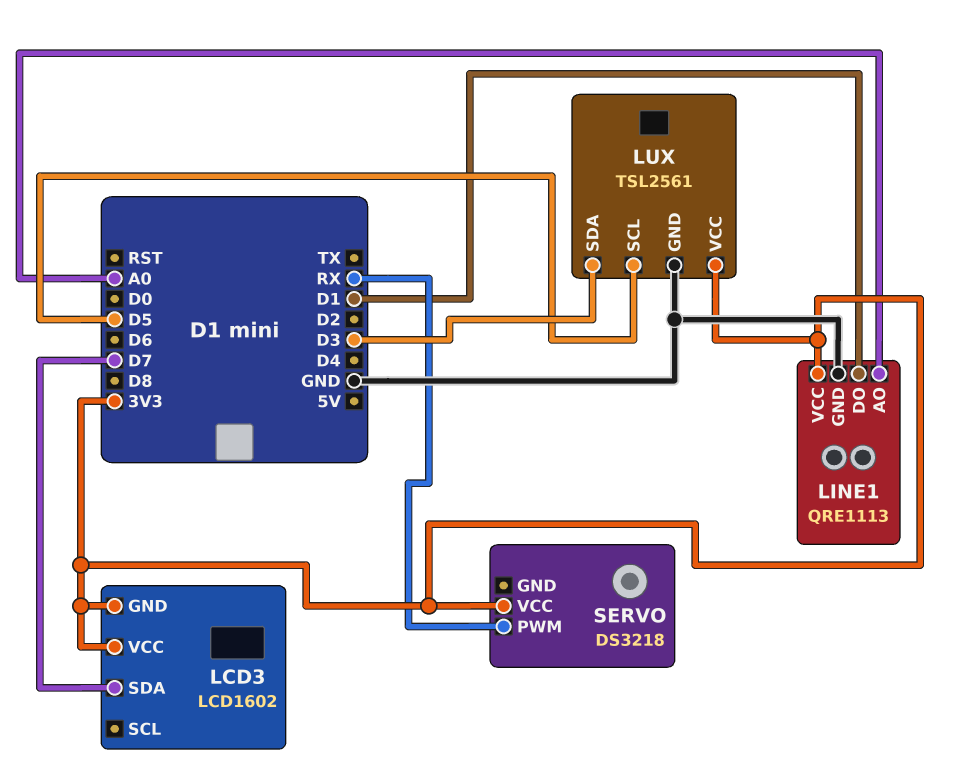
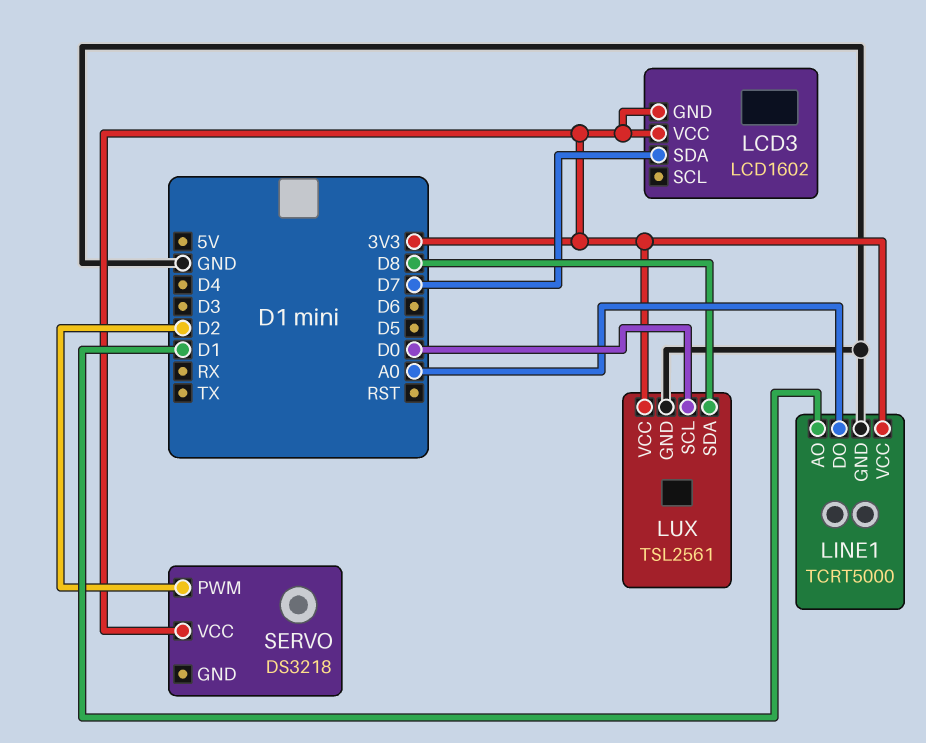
LINE1: QRE1113 -> TCRT5000
LINE1 pin AO: A0 -> D1
LINE1 pin DO: D1 -> A0
LUX pin SCL: D5 -> D0
LUX pin SDA: D3 -> D8
SERVO pin PWM: RX -> D2

